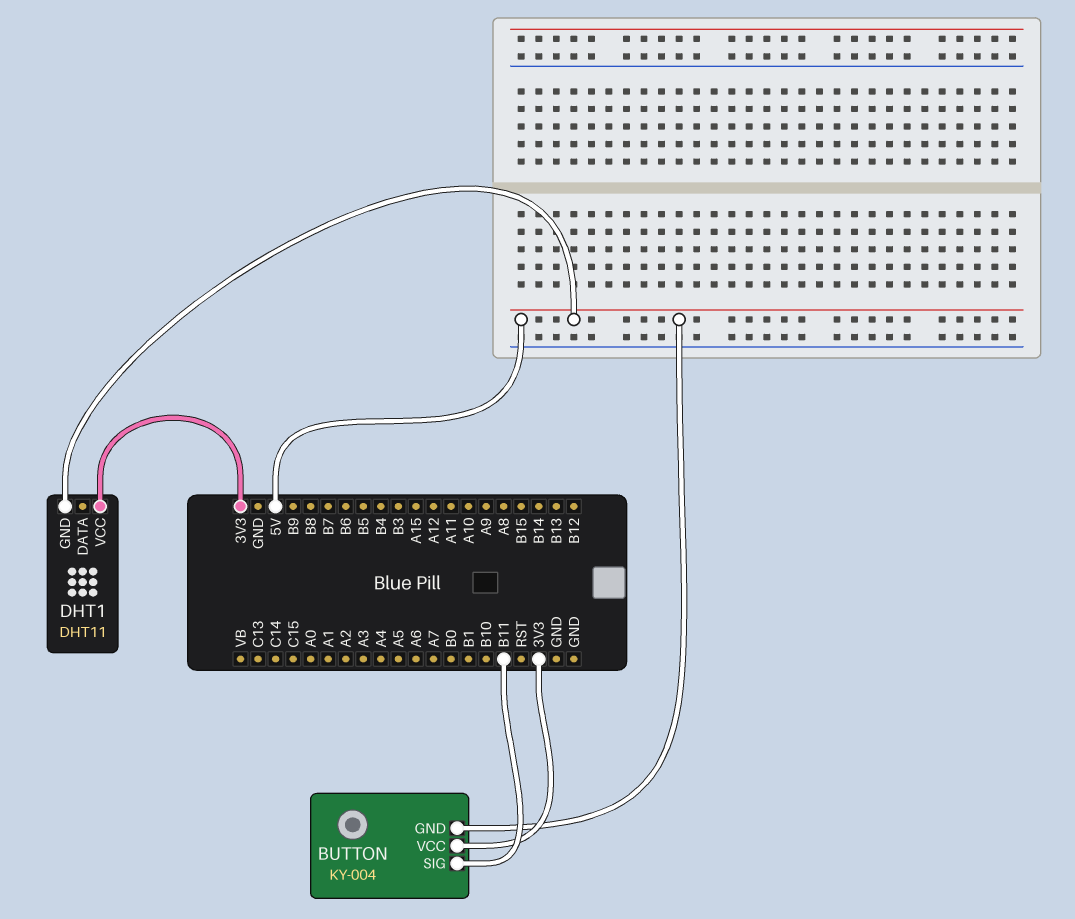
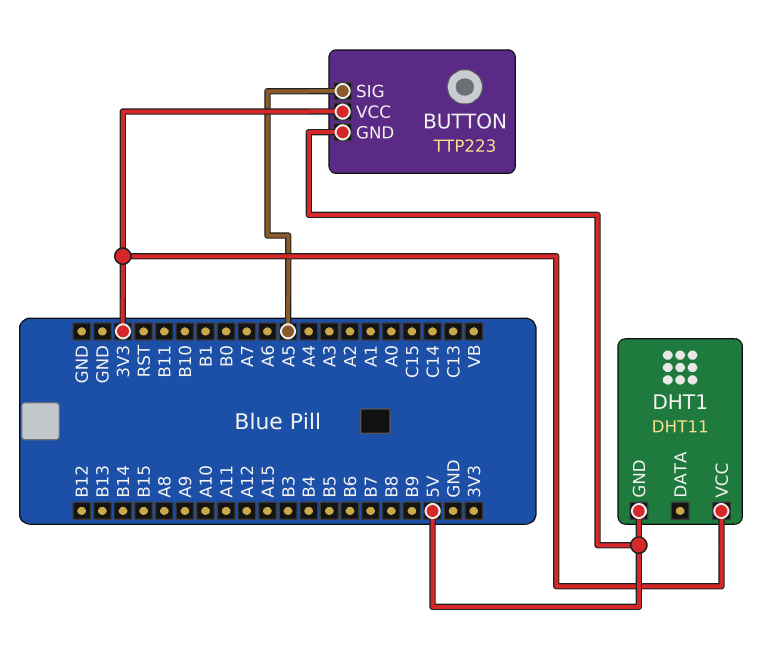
BUTTON: KY-004 -> TTP223
BUTTON pin SIG: B11 -> A5

